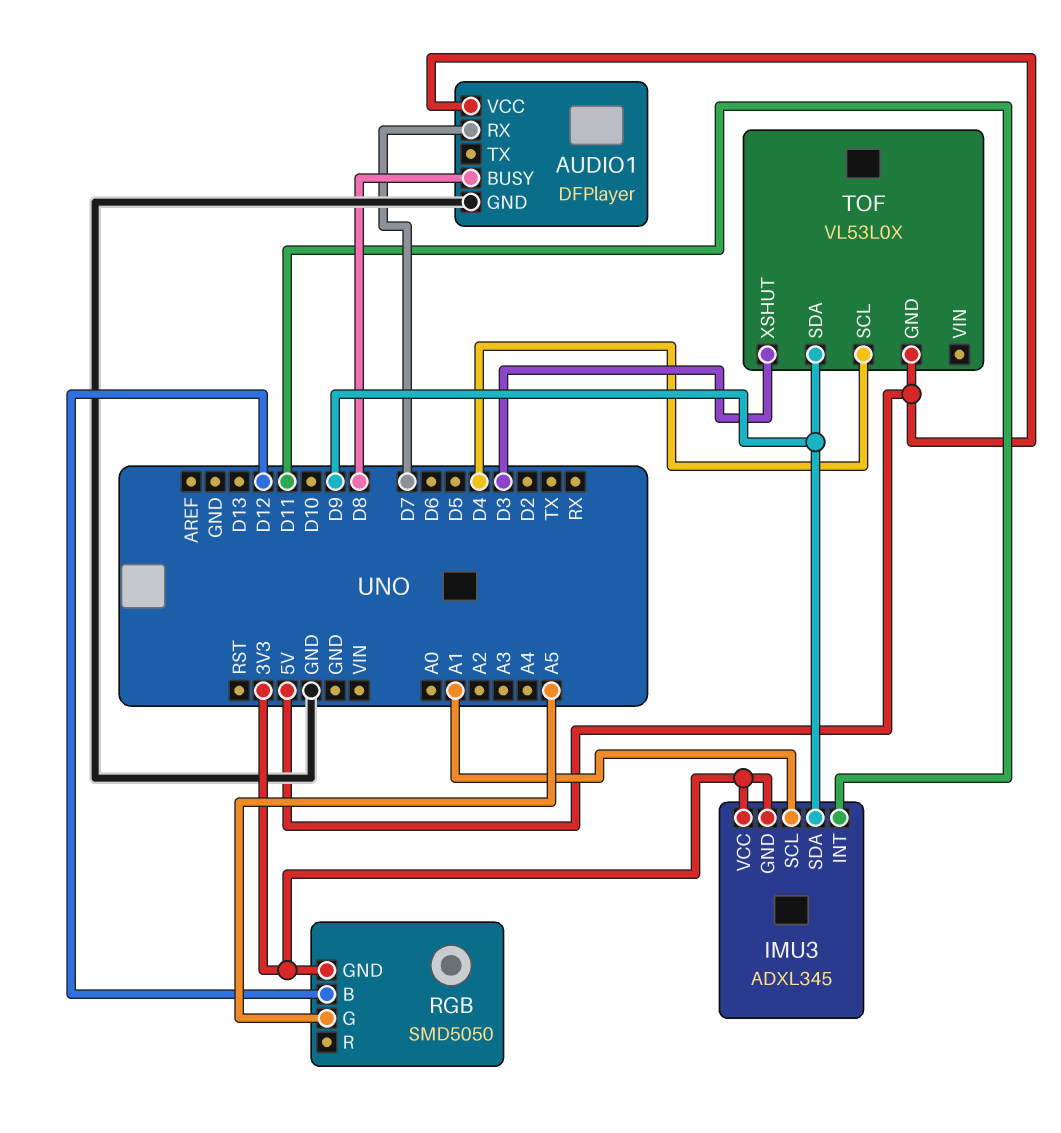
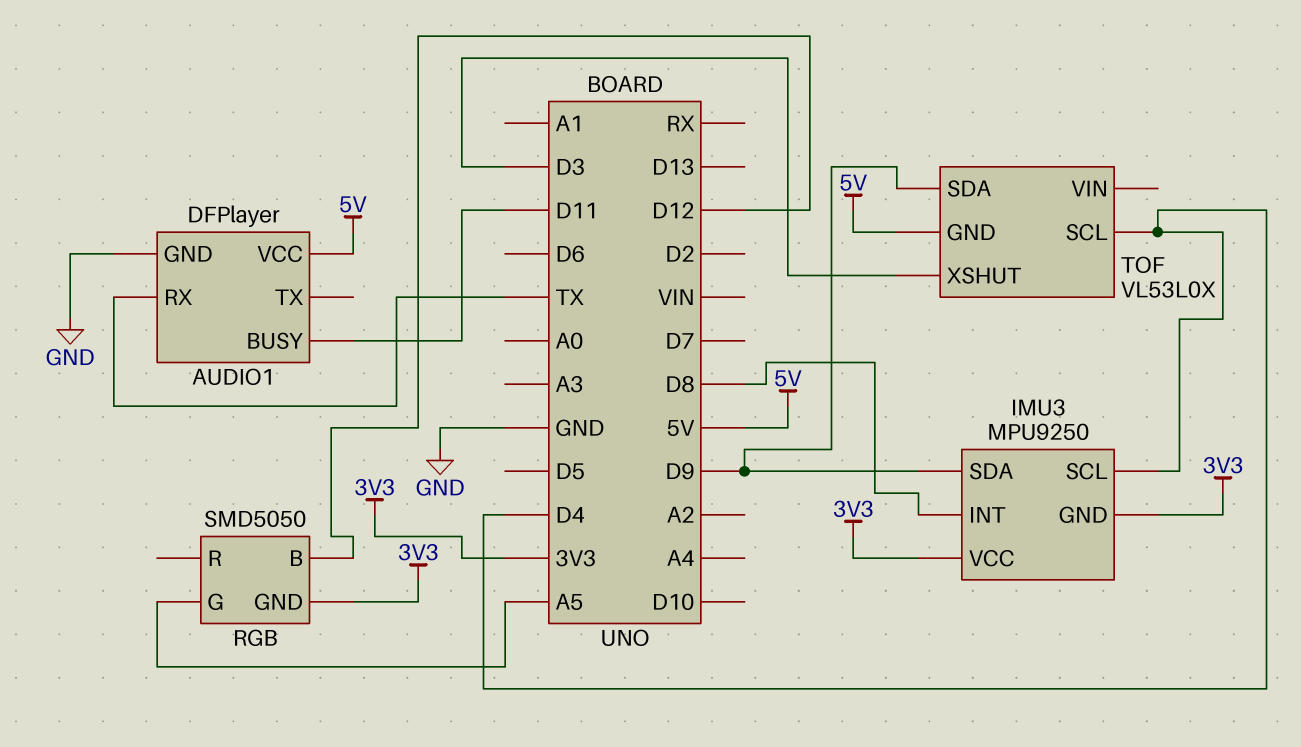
AUDIO1 pin BUSY: D8 -> D11
AUDIO1 pin RX: D7 -> TX
IMU3: ADXL345 -> MPU9250
IMU3 pin INT: D11 -> D8
IMU3 pin SCL: A1 -> D4

